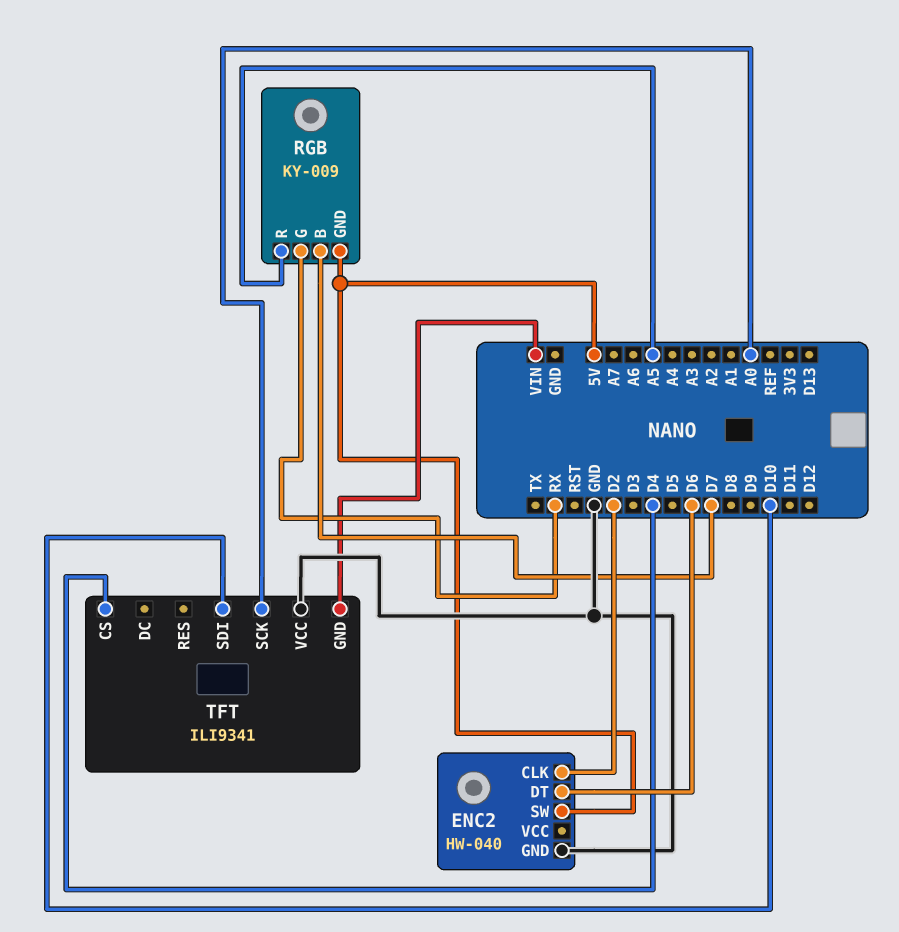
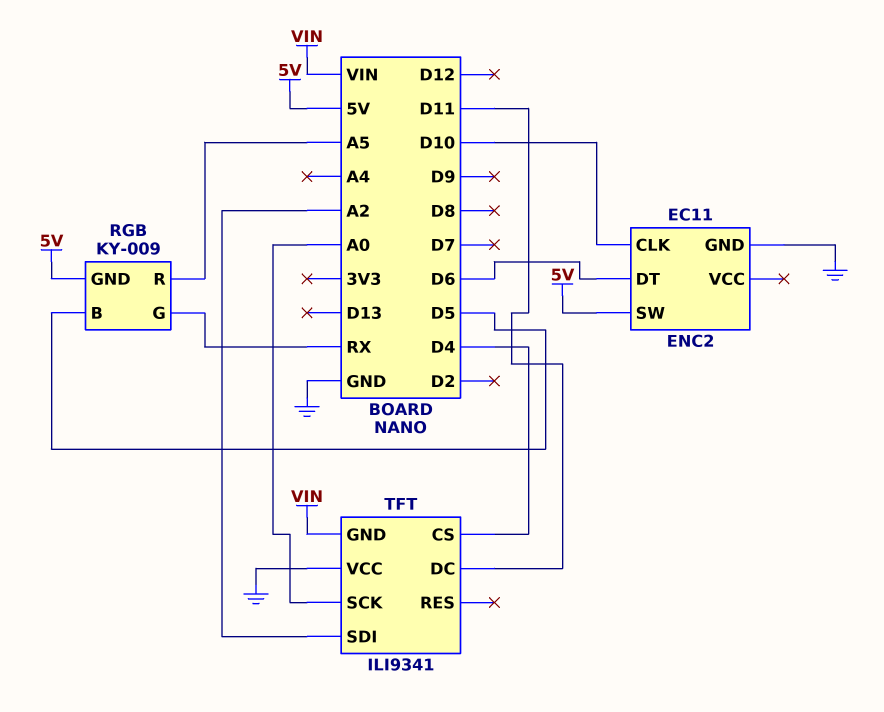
ENC2: HW-040 -> EC11
ENC2 pin CLK: D2 -> D10
RGB pin B: D7 -> D5
TFT pin DC: none -> D11
TFT pin SDI: D10 -> A2

